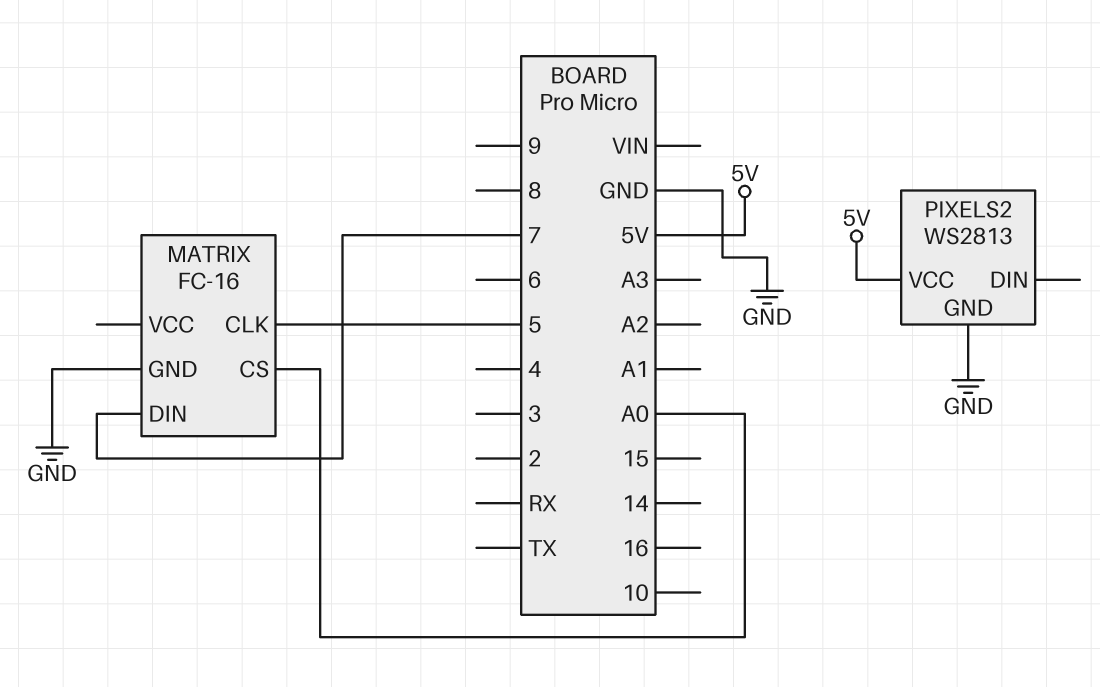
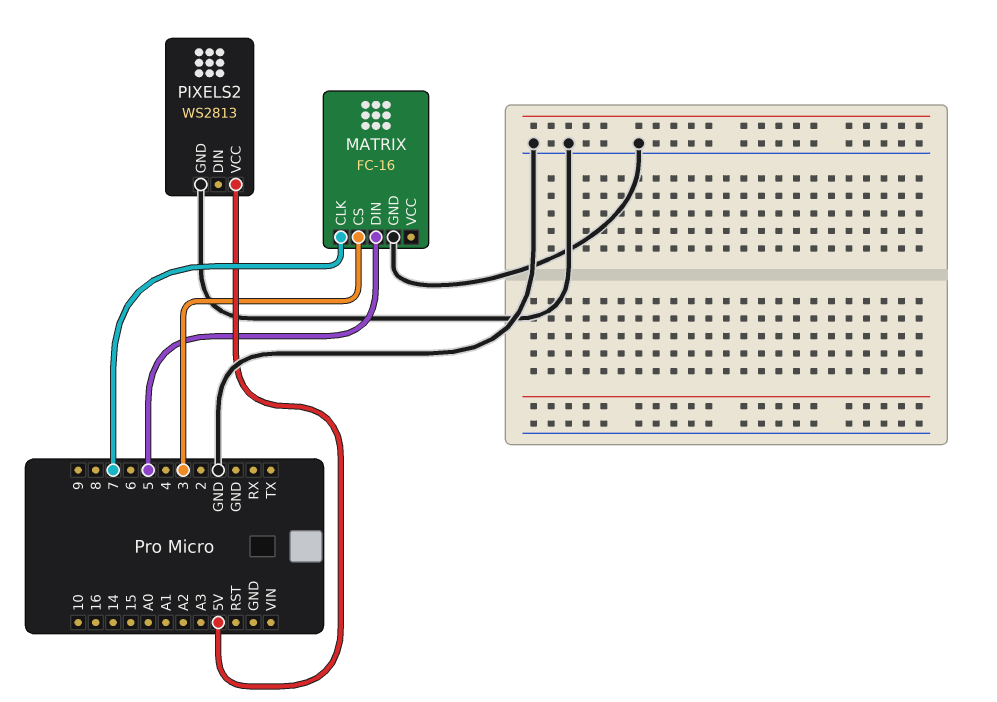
MATRIX pin CLK: 5 -> 7
MATRIX pin CS: A0 -> 3
MATRIX pin DIN: 7 -> 5

